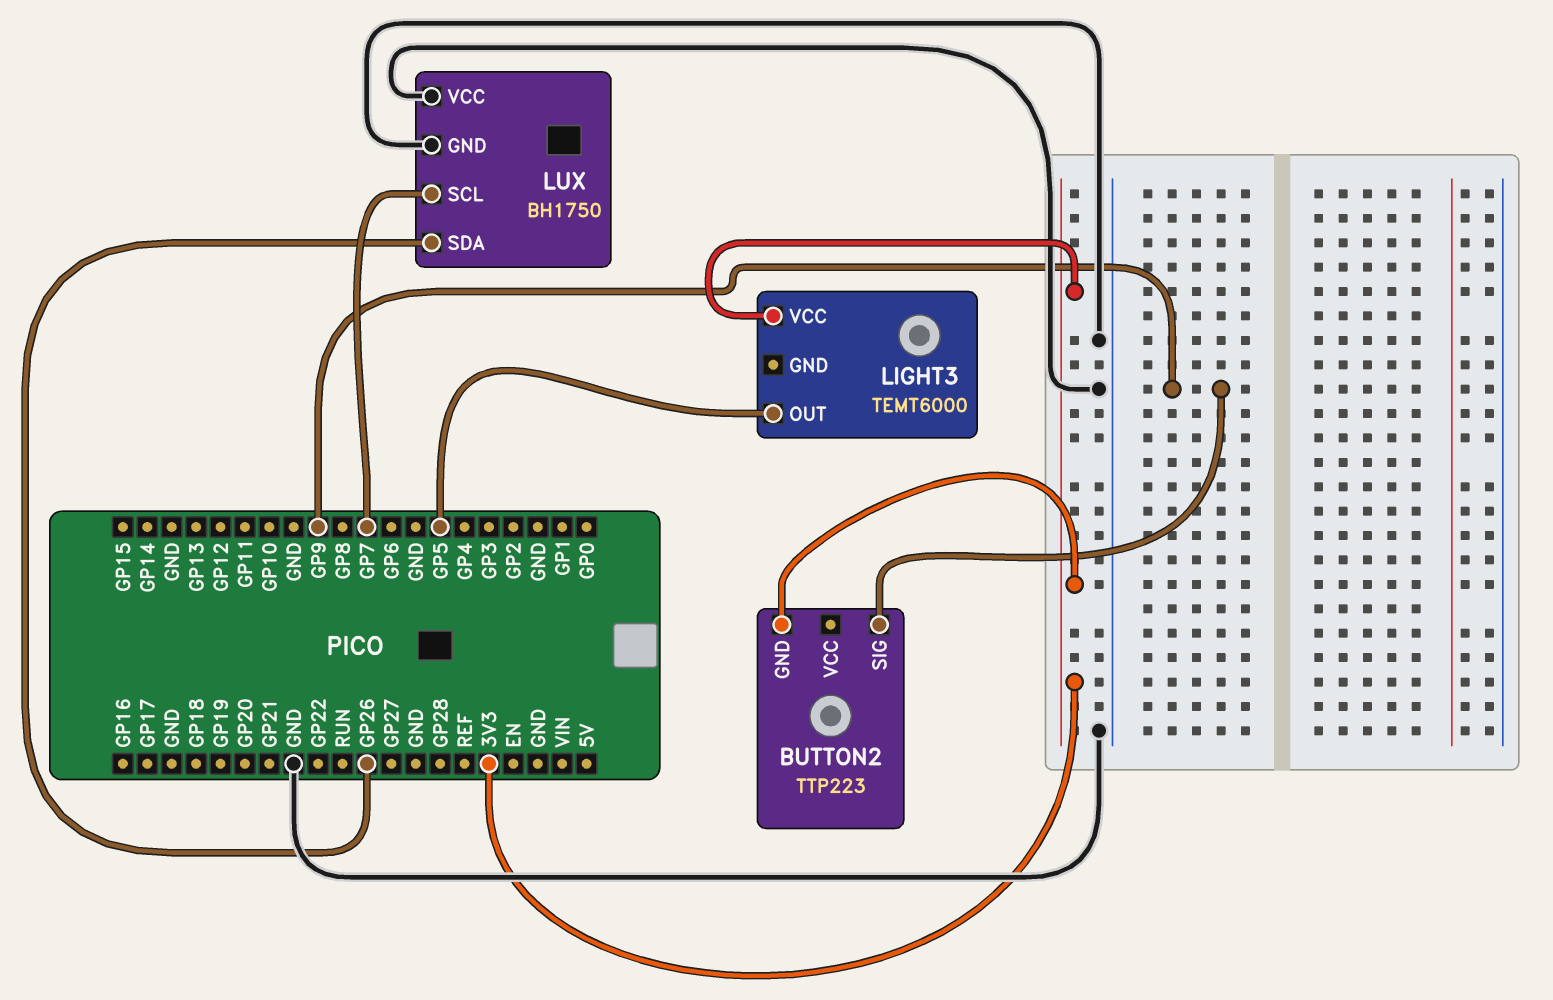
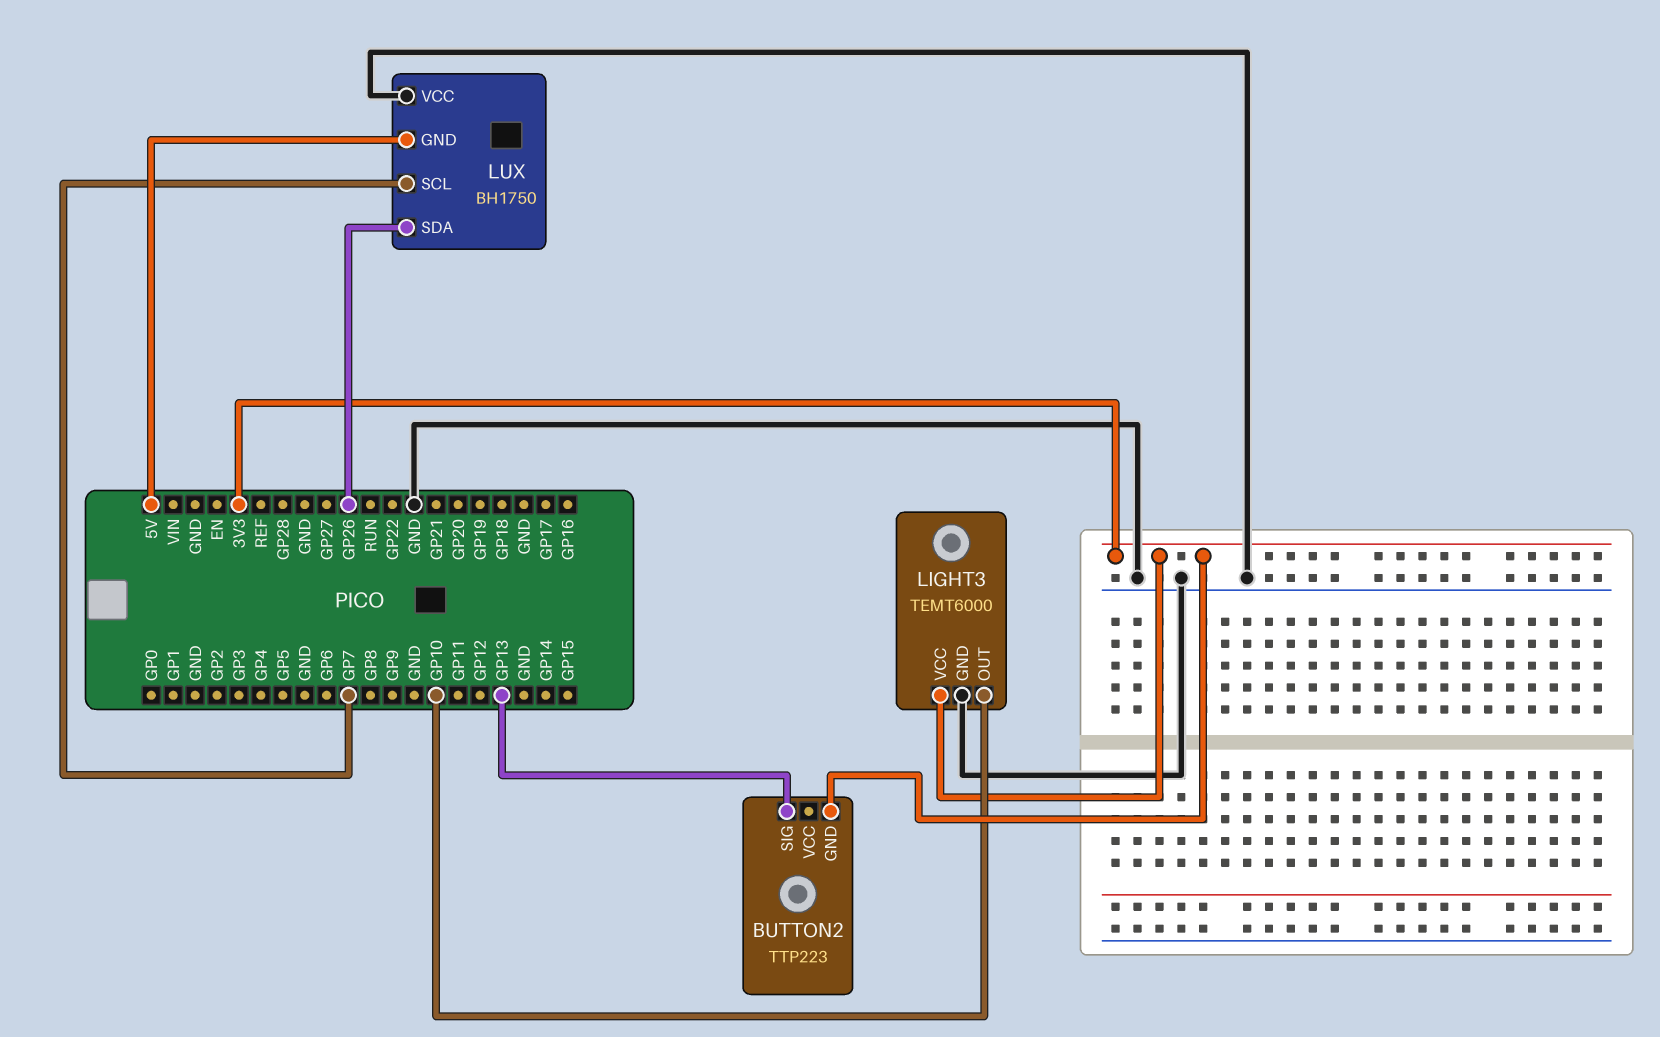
BUTTON2 pin SIG: GP9 -> GP13
LIGHT3 pin GND: none -> GND
LIGHT3 pin OUT: GP5 -> GP10
LUX pin GND: GND -> 5V

